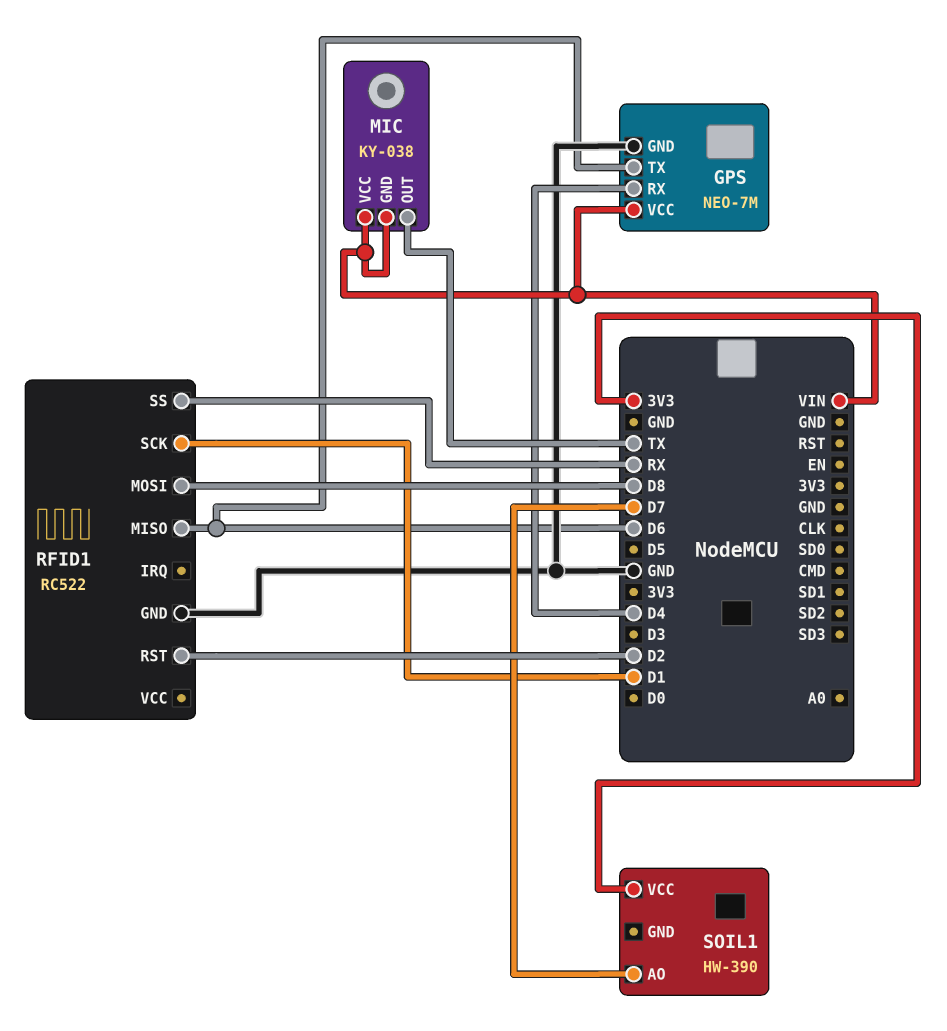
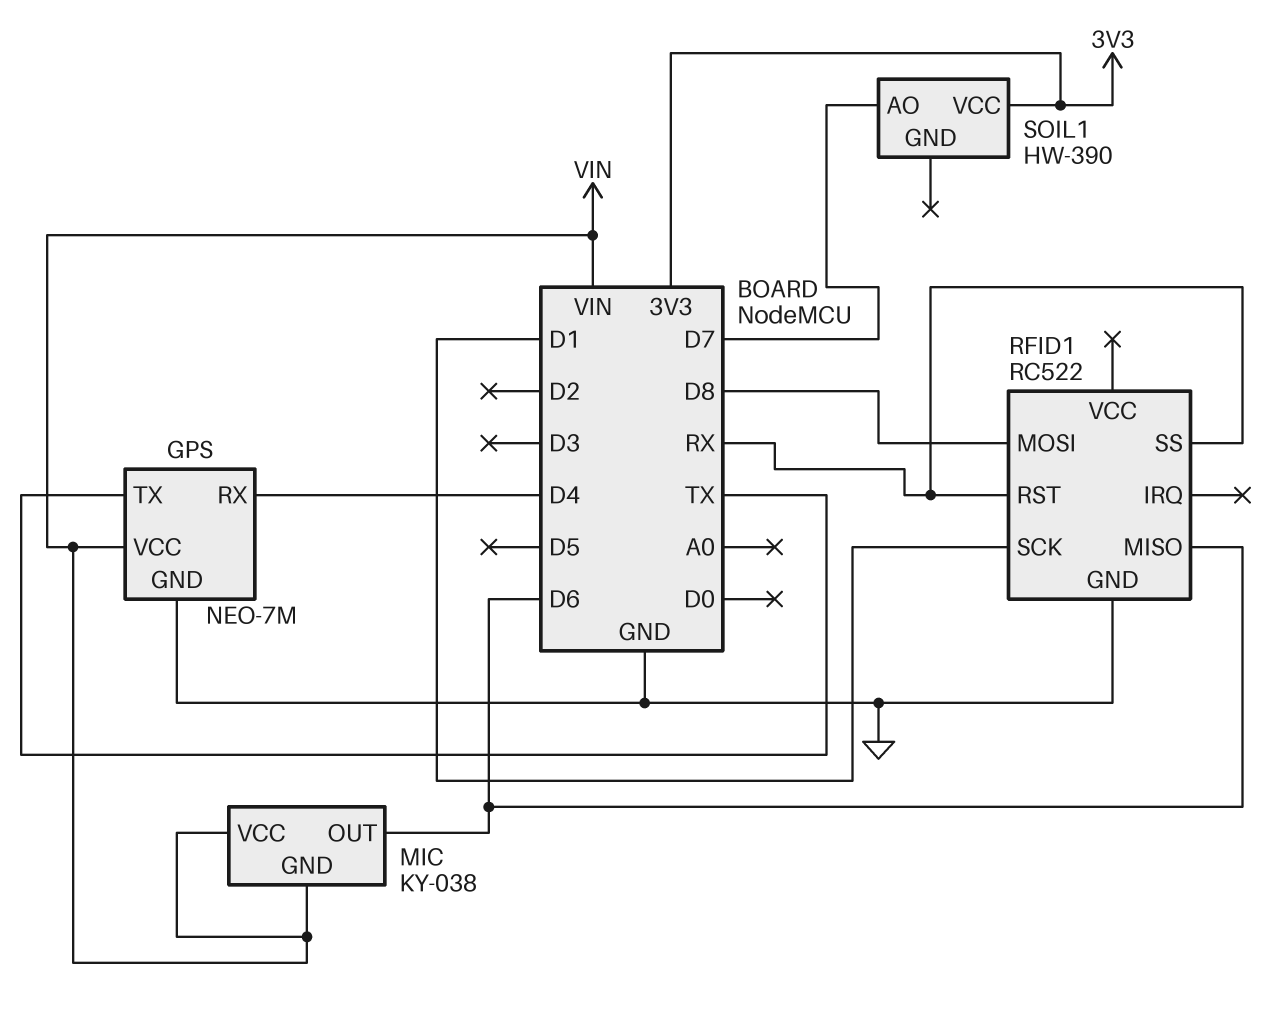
GPS pin TX: D6 -> TX
MIC pin OUT: TX -> D6
RFID1 pin RST: D2 -> RX

